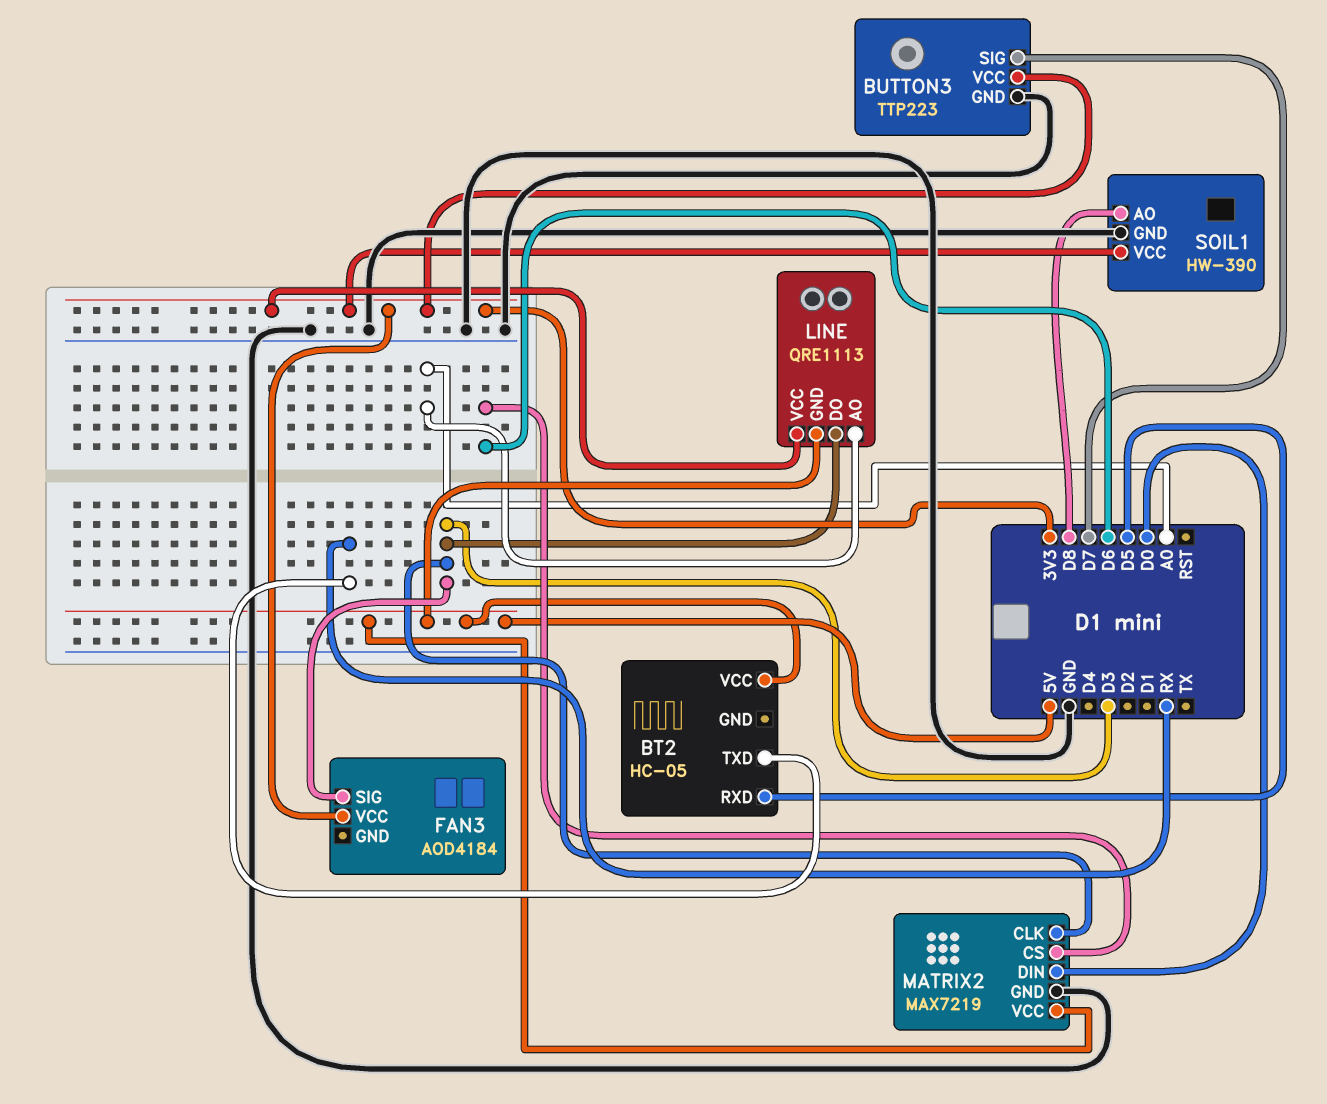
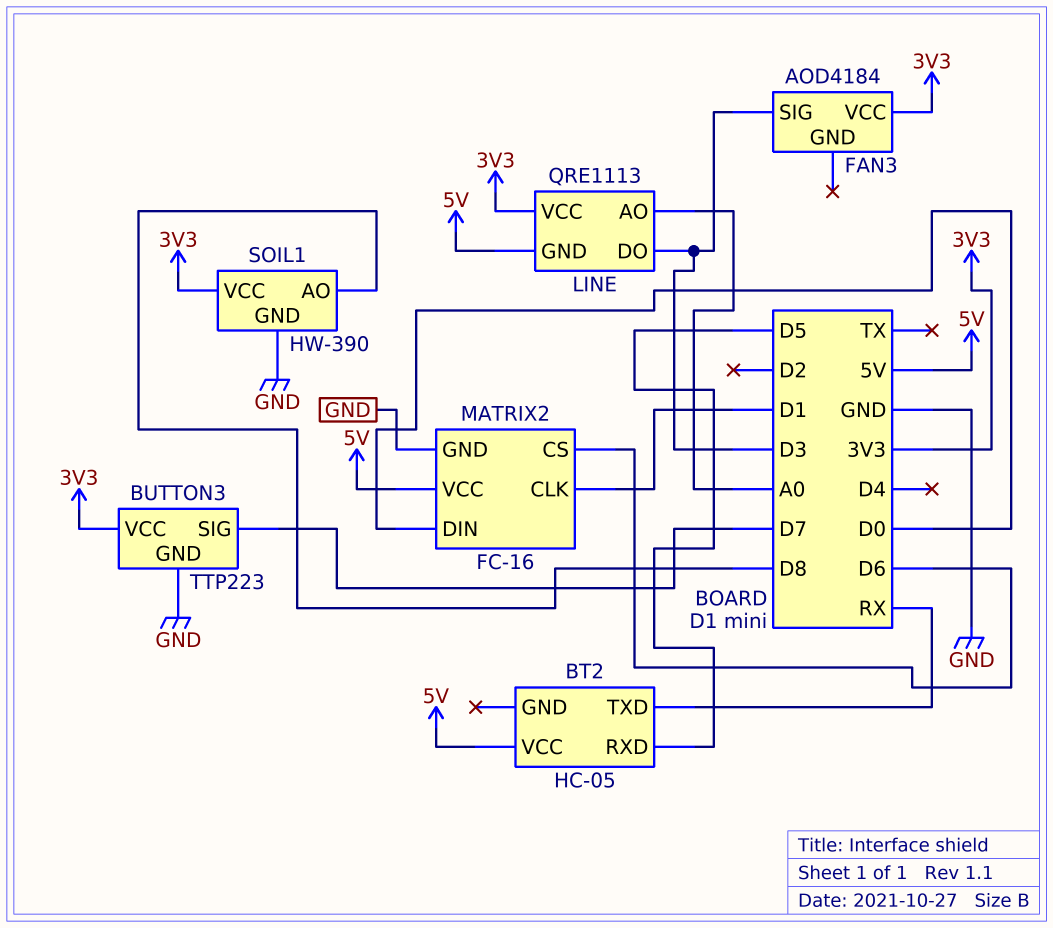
MATRIX2: MAX7219 -> FC-16
MATRIX2 pin CLK: D3 -> D1

